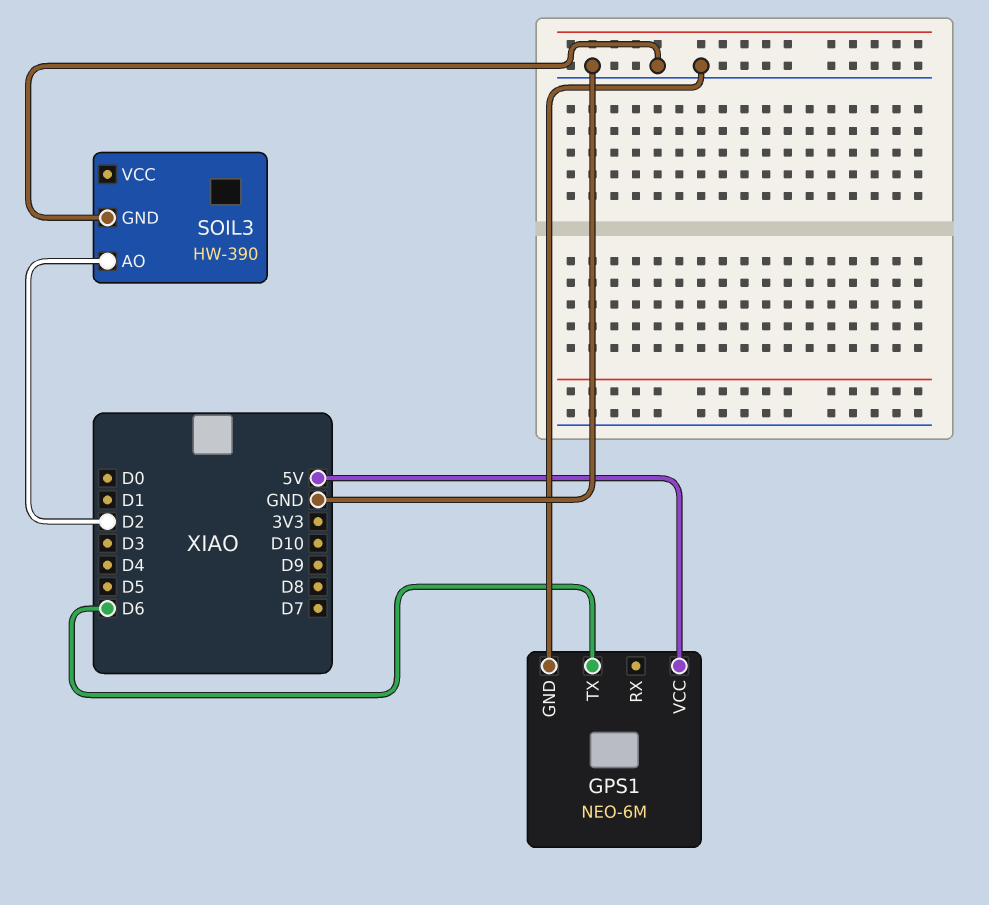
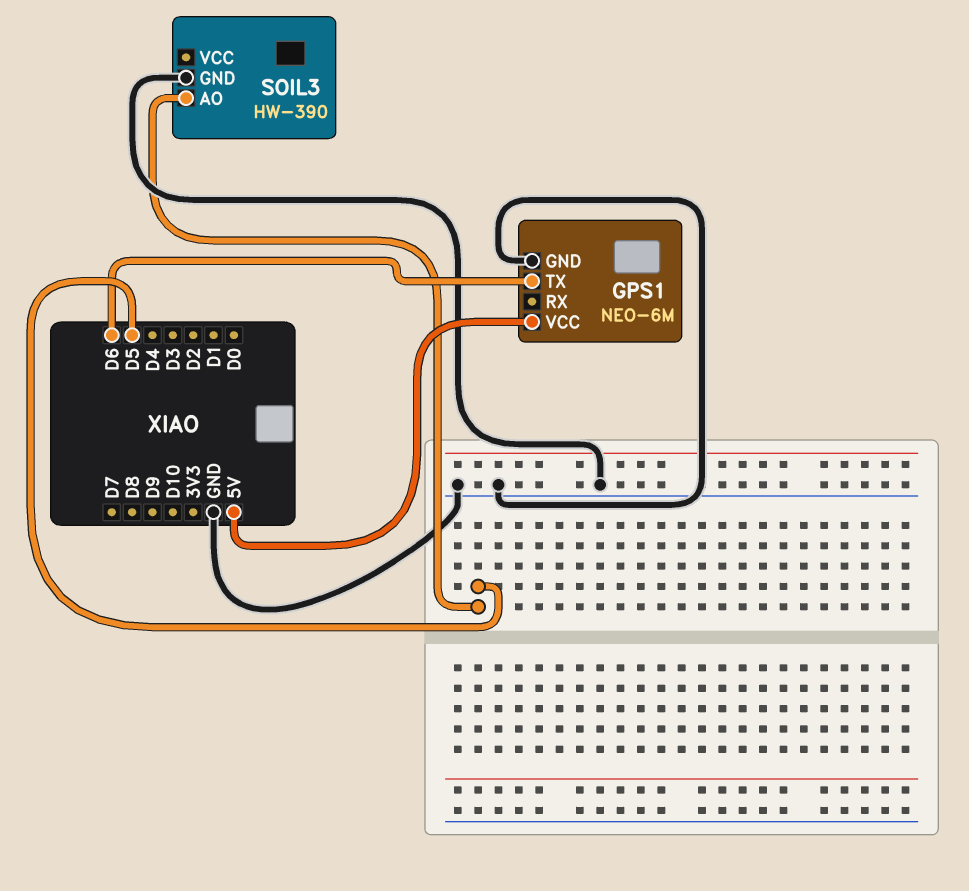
SOIL3 pin AO: D2 -> D5

